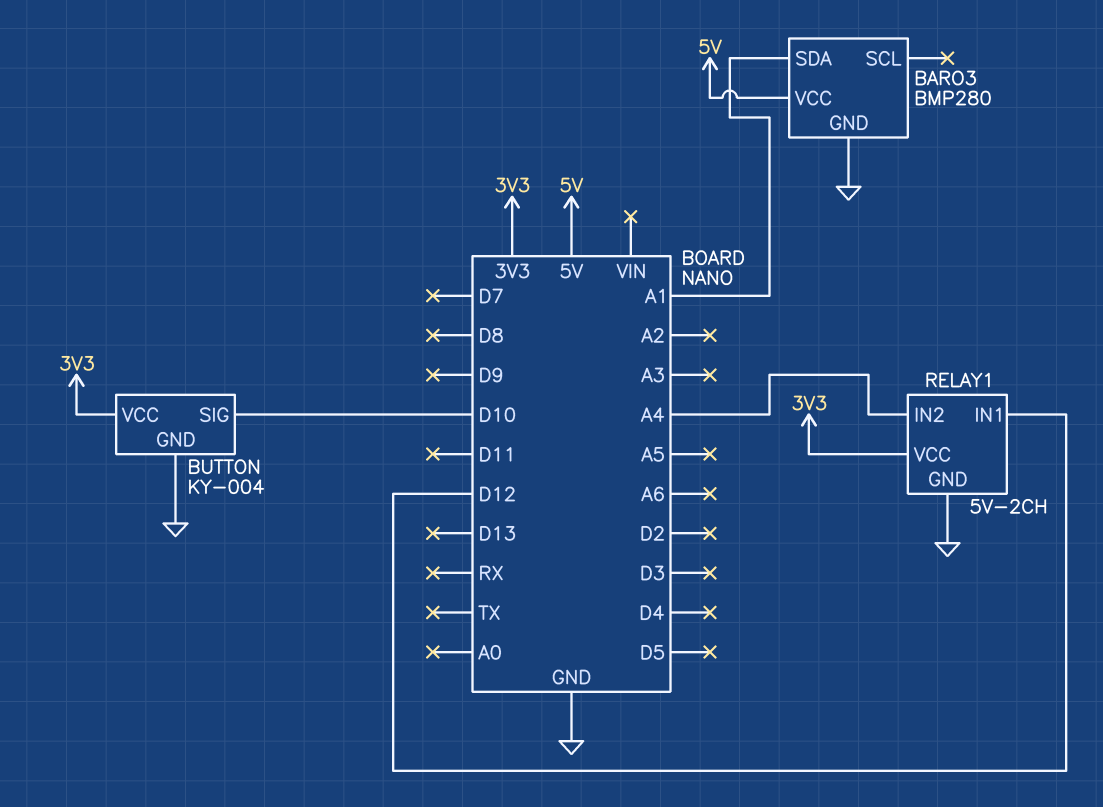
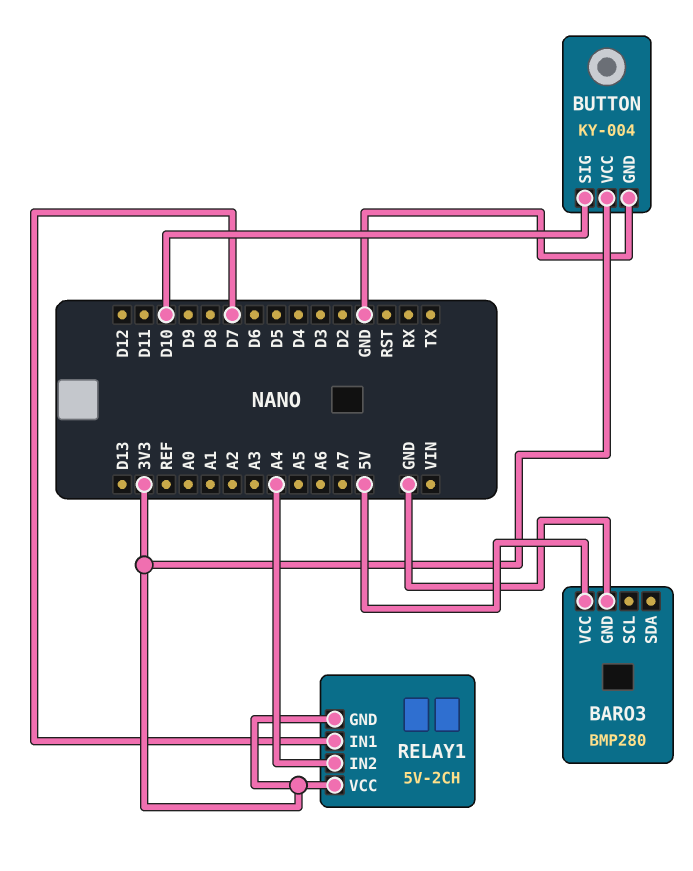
BARO3 pin SDA: A1 -> none
RELAY1 pin GND: GND -> 3V3
RELAY1 pin IN1: D12 -> D7

